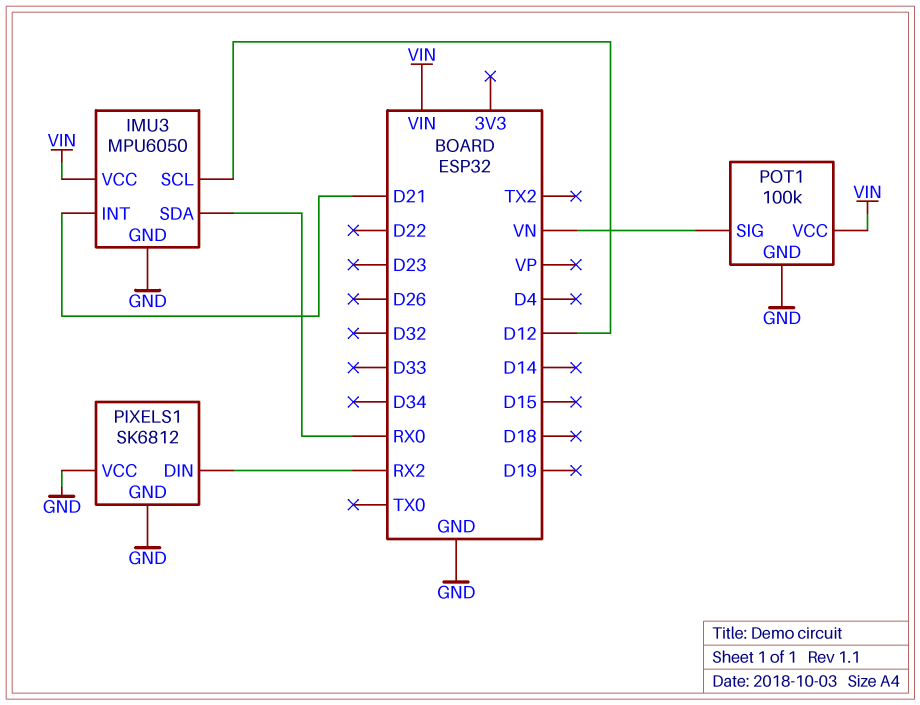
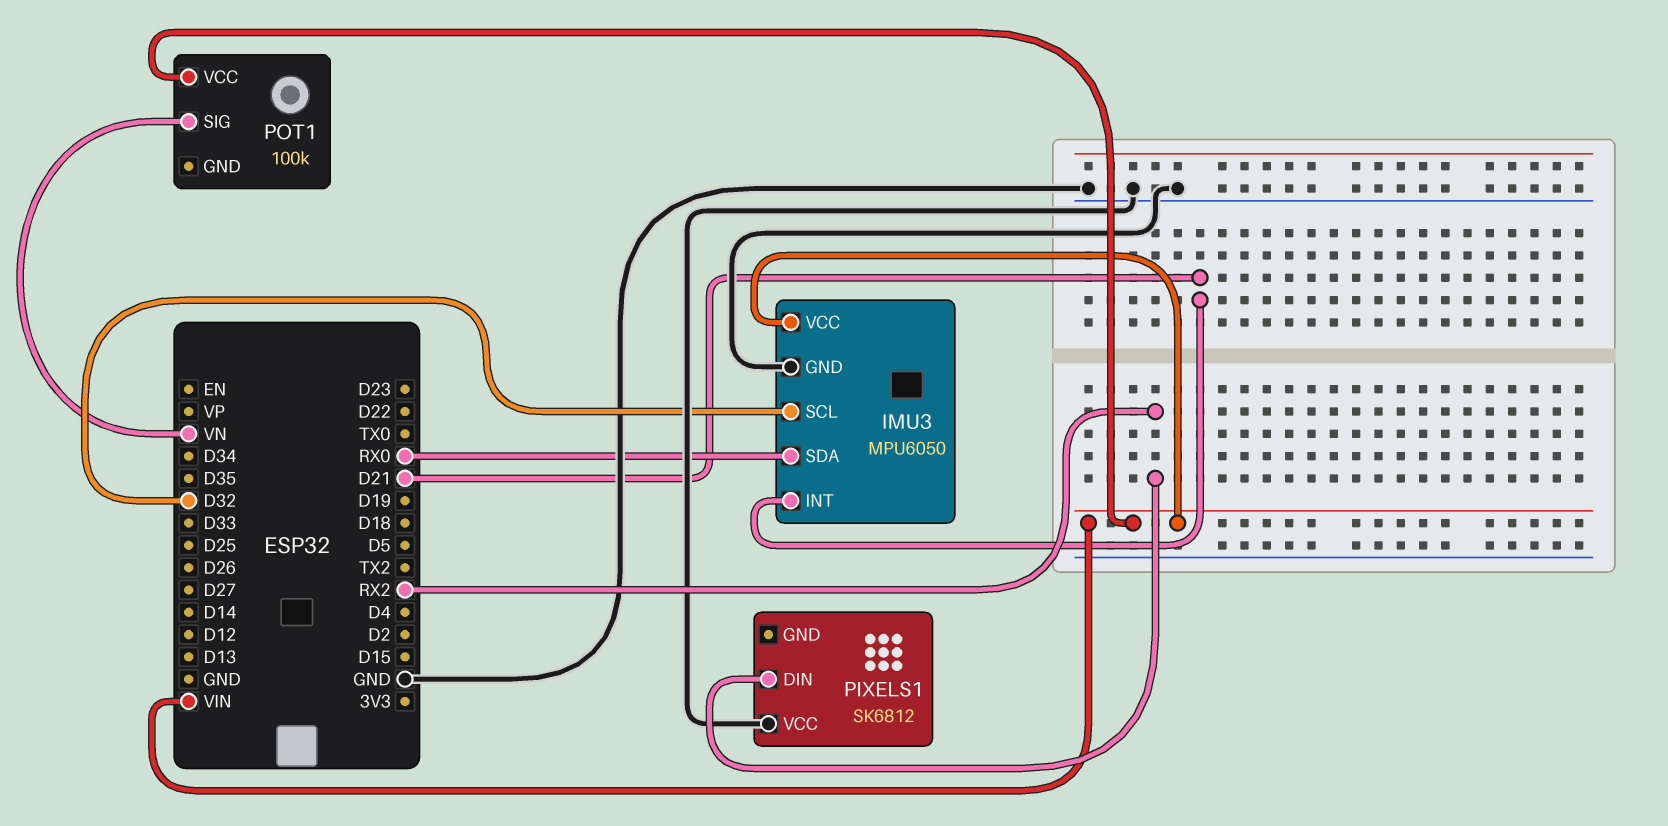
IMU3 pin SCL: D12 -> D32
PIXELS1 pin GND: GND -> none
POT1 pin GND: GND -> none

